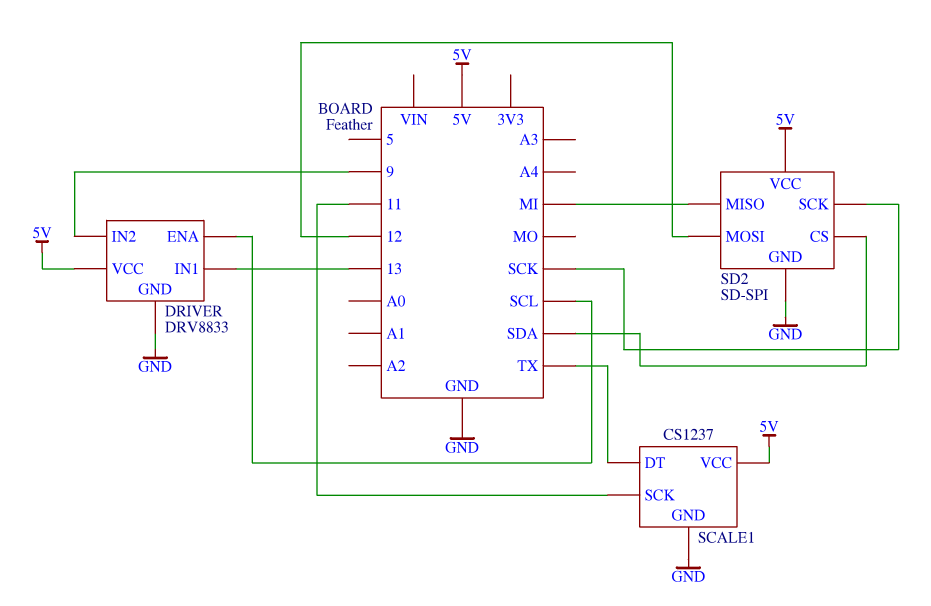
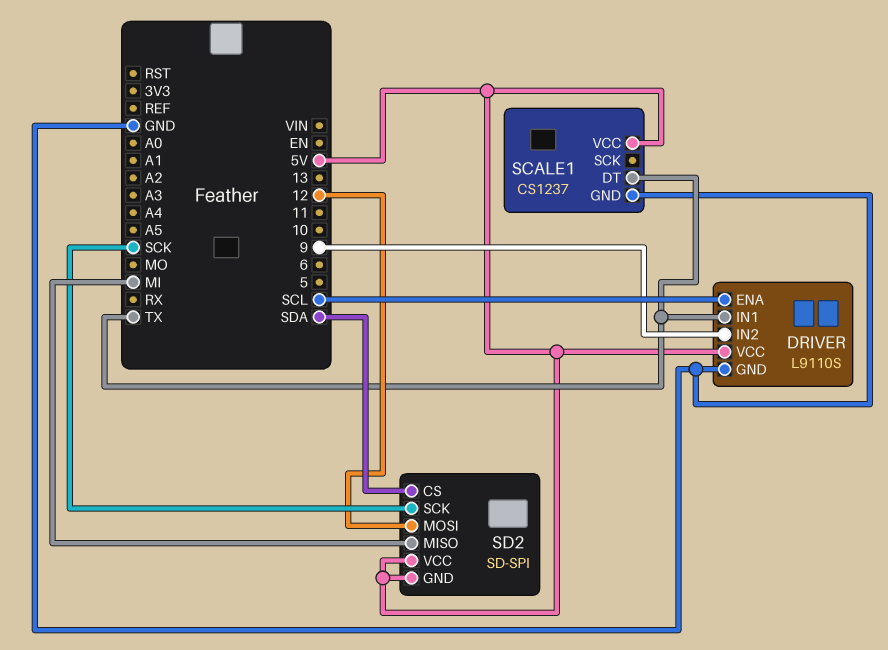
DRIVER: DRV8833 -> L9110S
DRIVER pin IN1: 13 -> TX
SCALE1 pin SCK: 11 -> none
SD2 pin GND: GND -> 5V

